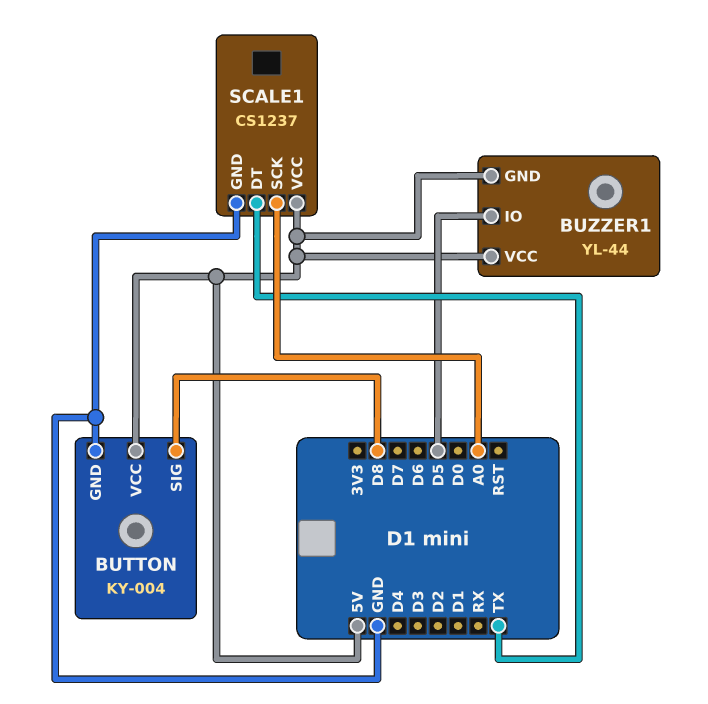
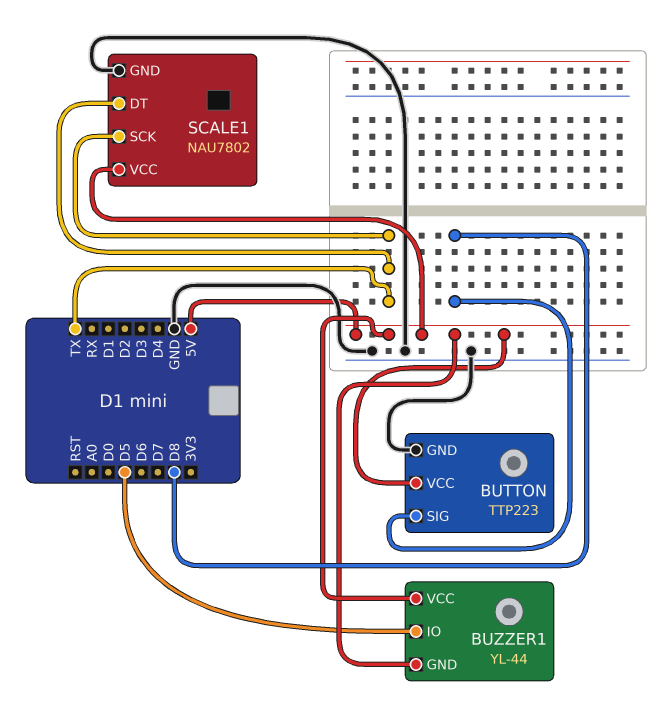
BUTTON: KY-004 -> TTP223
SCALE1: CS1237 -> NAU7802
SCALE1 pin SCK: A0 -> TX

